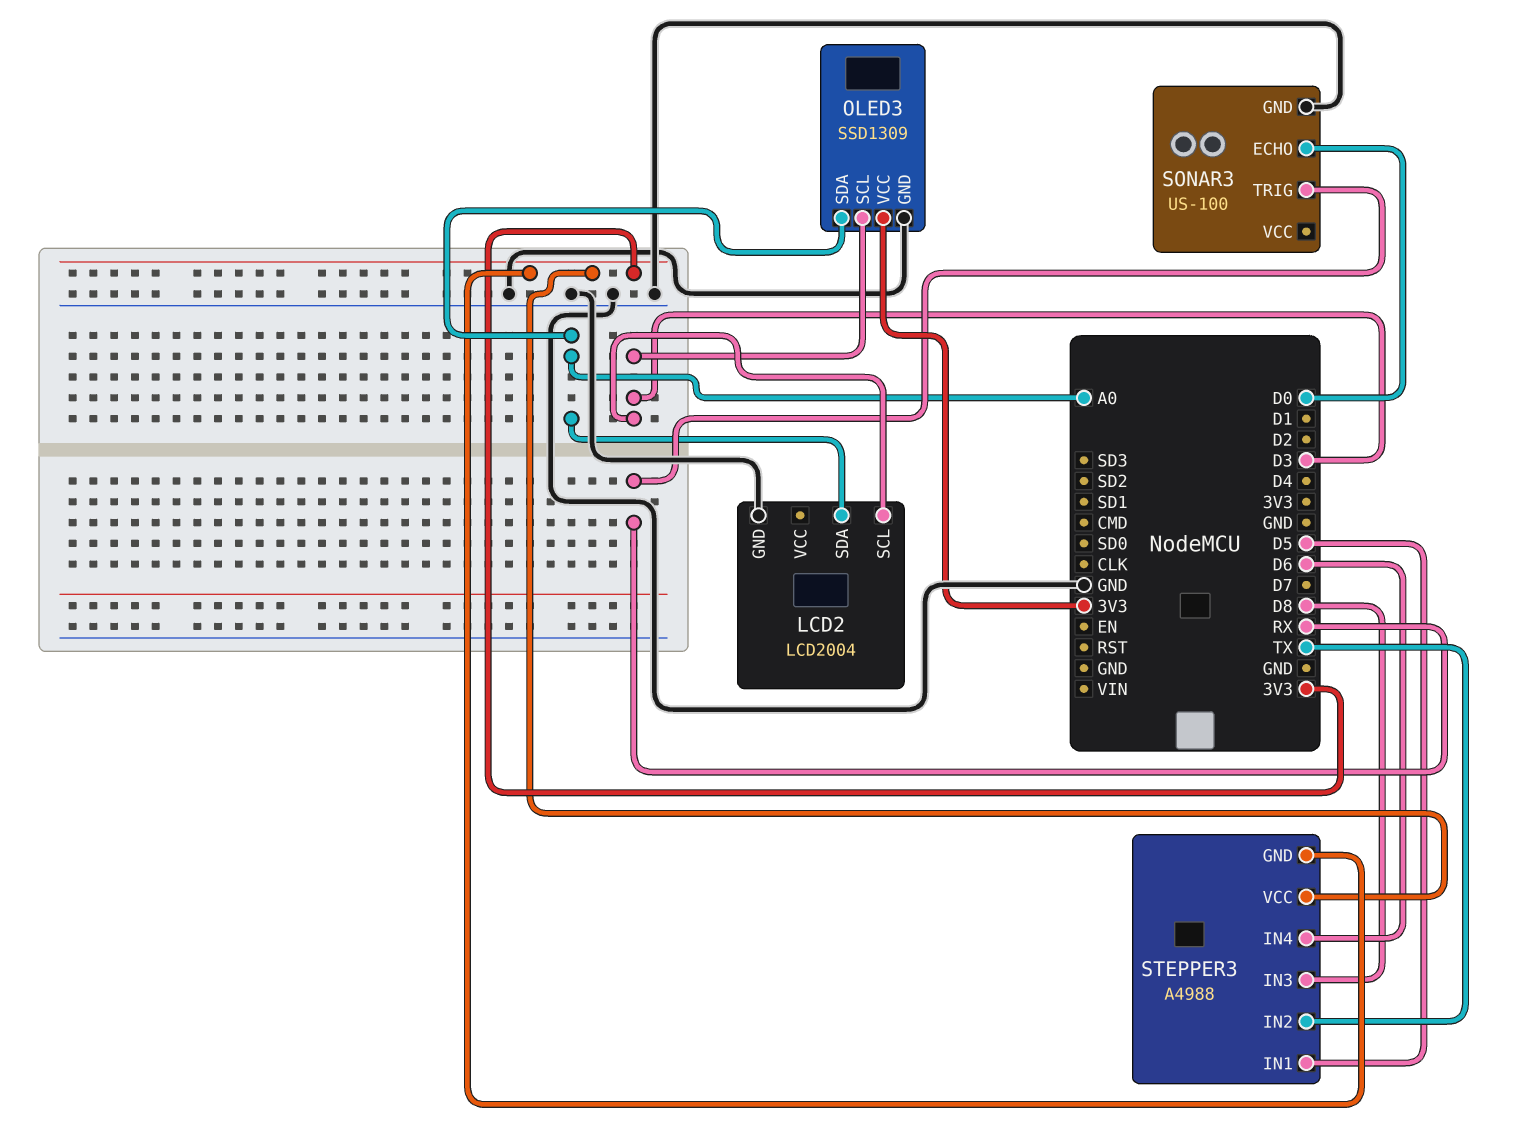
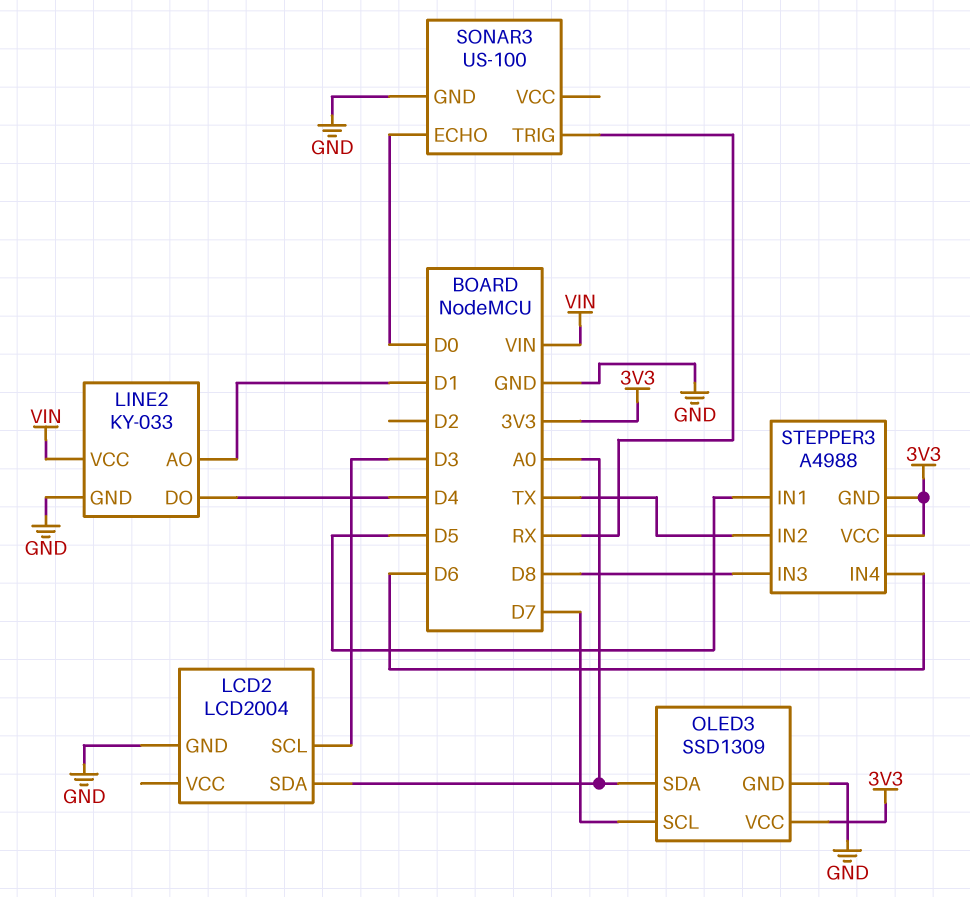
LINE2: none -> KY-033
LINE2 pin AO: none -> D1
LINE2 pin DO: none -> D4
LINE2 pin GND: none -> GND
LINE2 pin VCC: none -> VIN
OLED3 pin SCL: D3 -> D7

